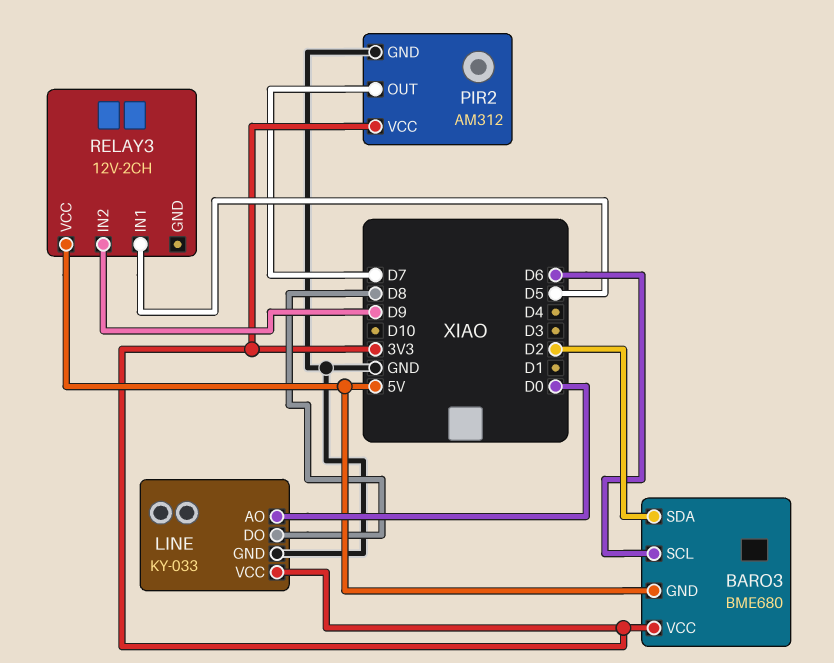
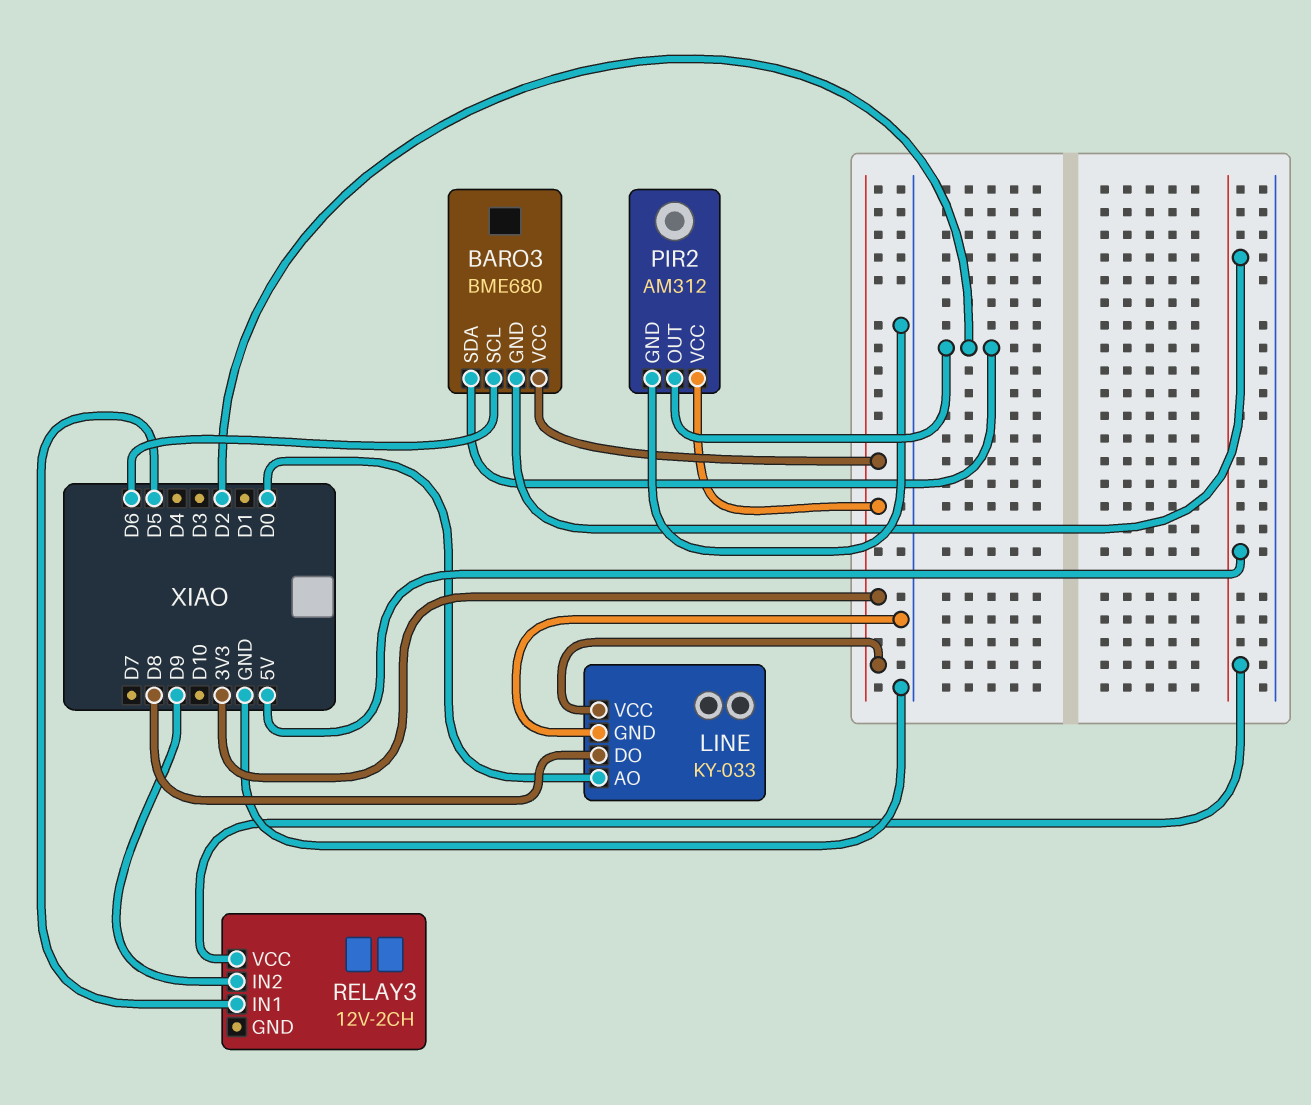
PIR2 pin OUT: D7 -> D2

